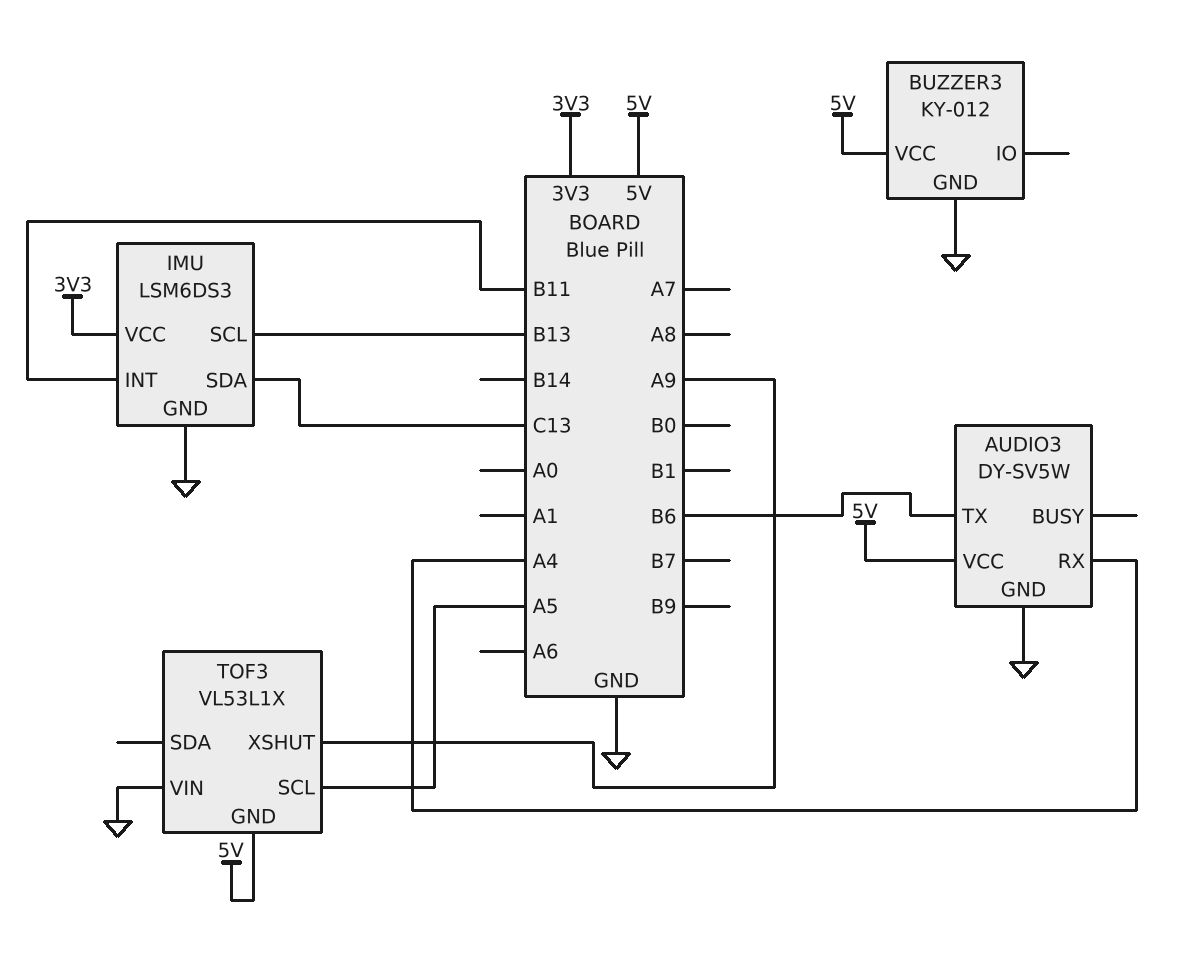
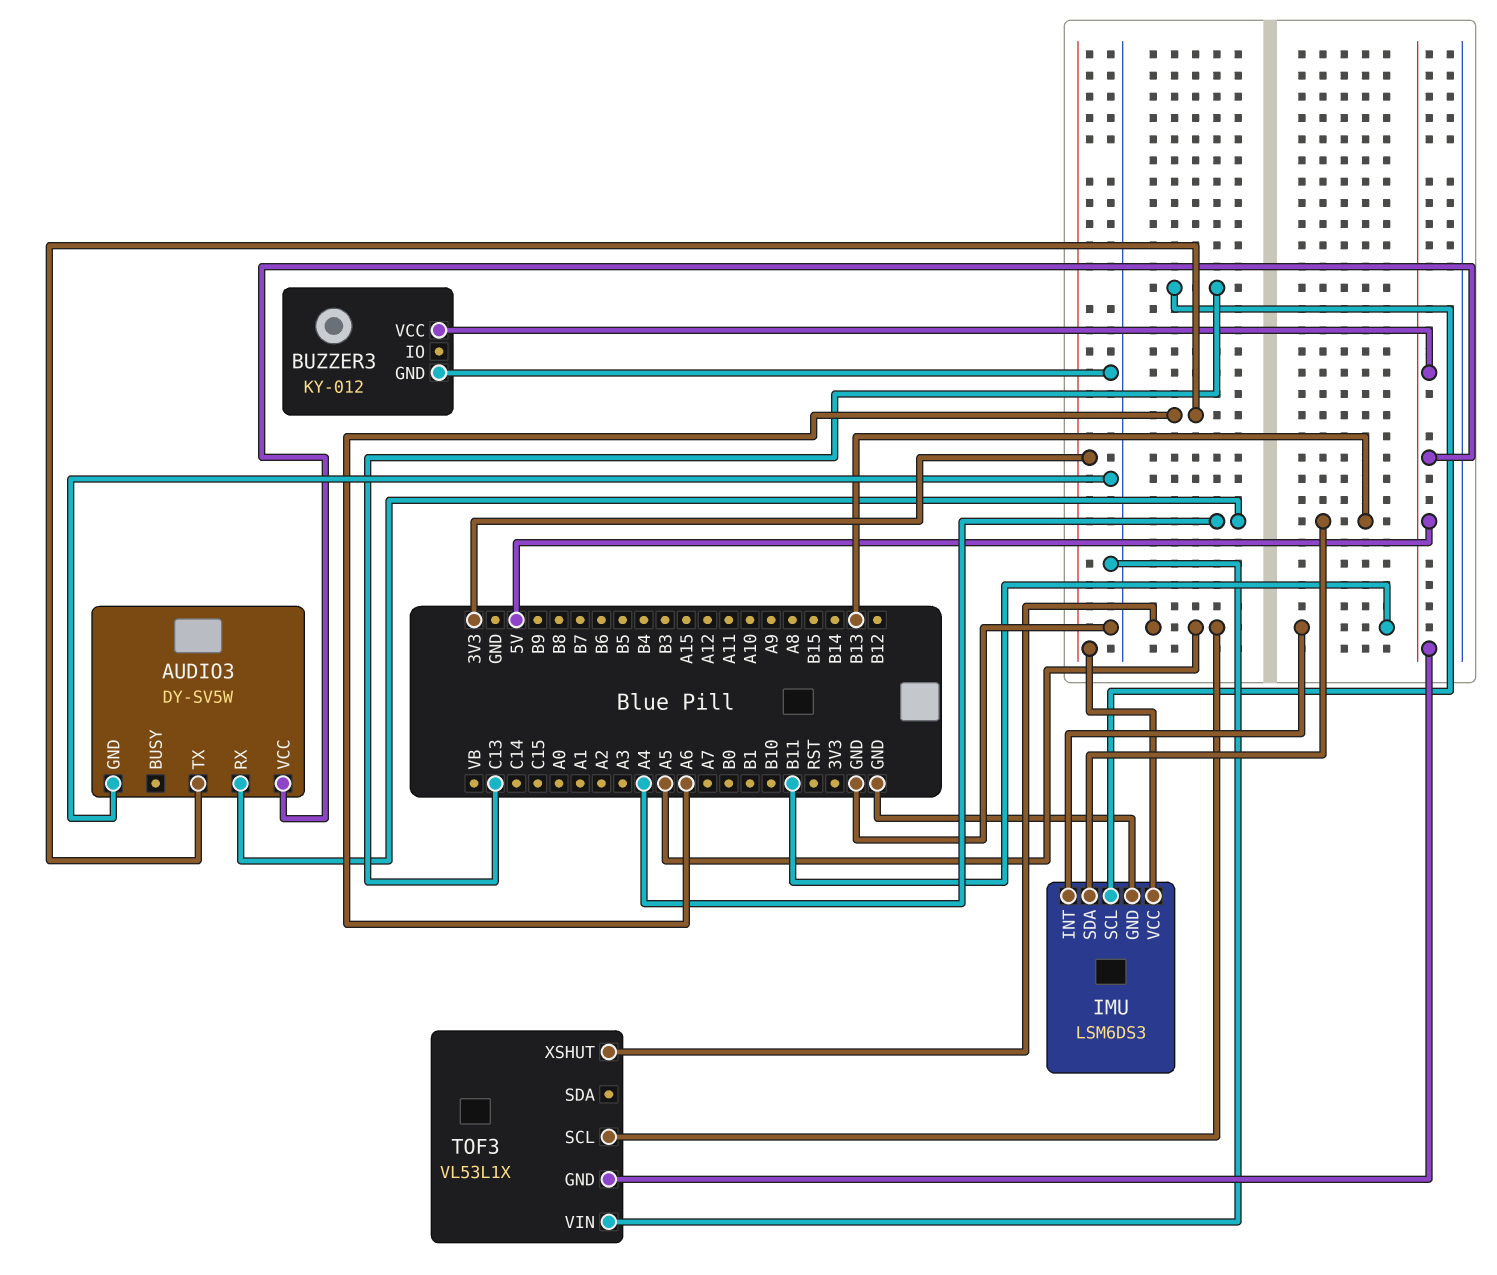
AUDIO3 pin TX: B6 -> A6
IMU pin SCL: B13 -> C13
IMU pin SDA: C13 -> B13
TOF3 pin XSHUT: A9 -> A5

